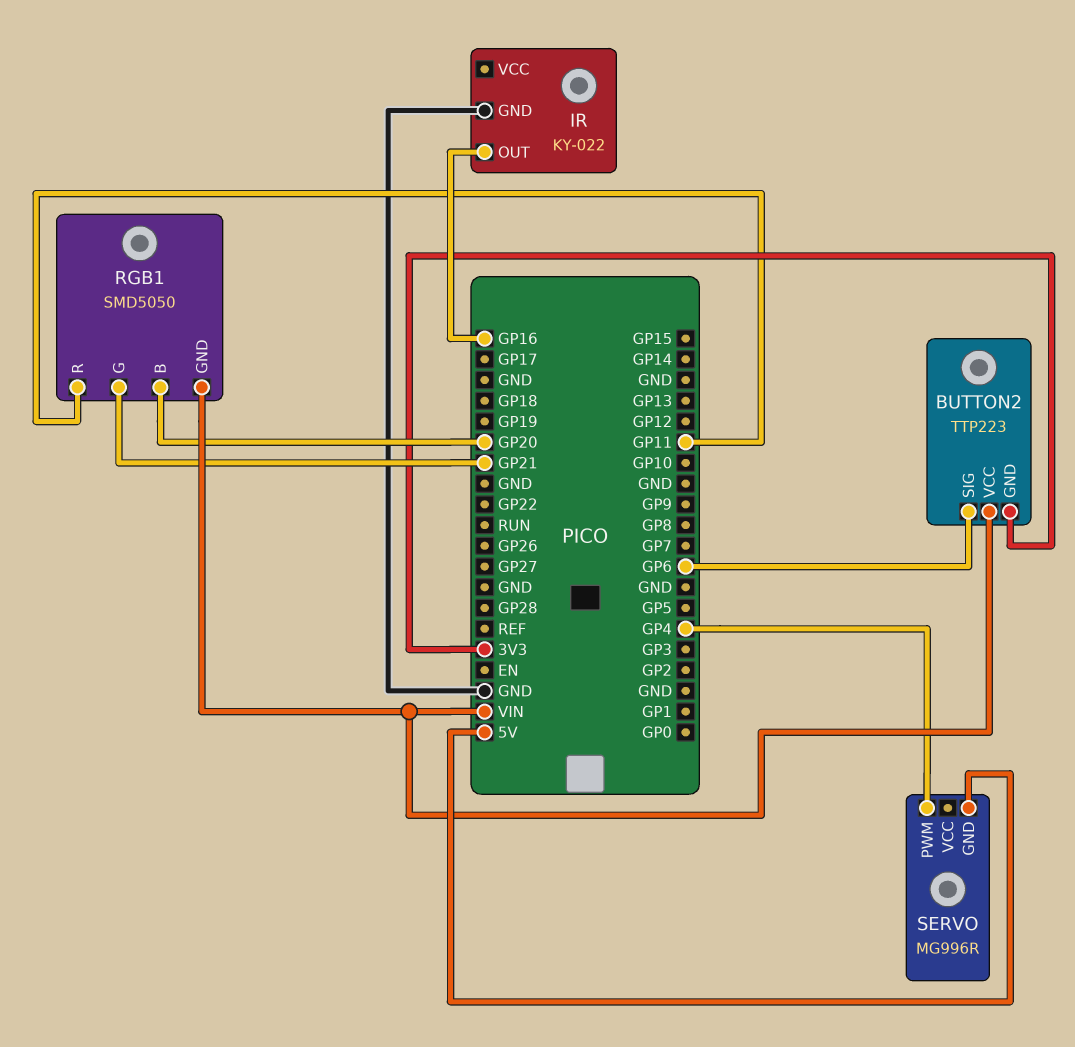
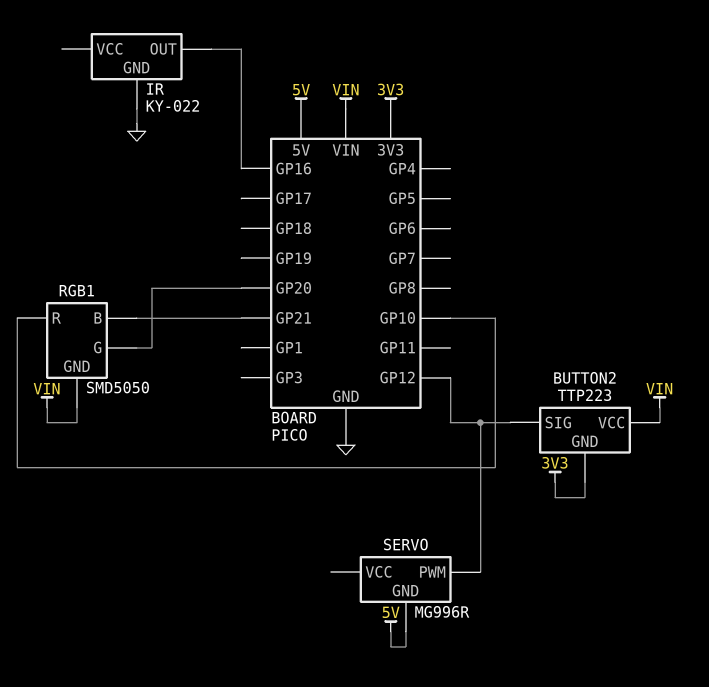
BUTTON2 pin SIG: GP6 -> GP12
RGB1 pin B: GP20 -> GP21
RGB1 pin G: GP21 -> GP20
RGB1 pin R: GP11 -> GP10
SERVO pin PWM: GP4 -> GP12

